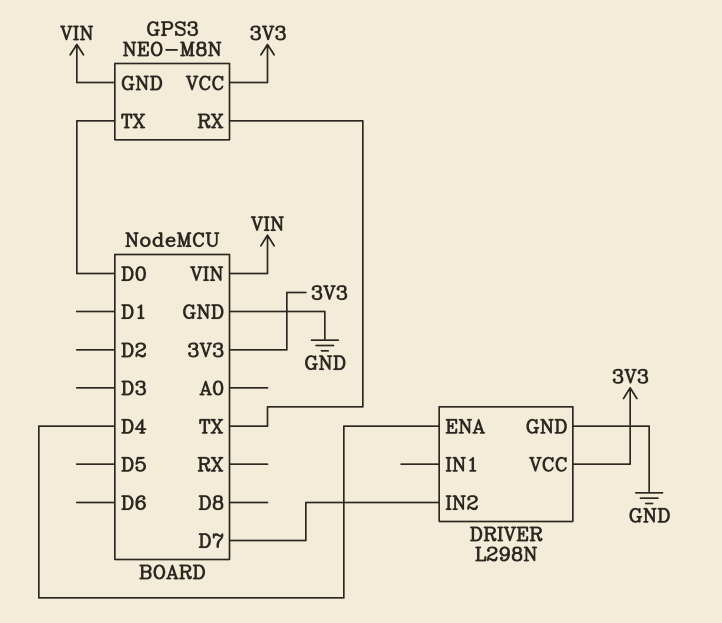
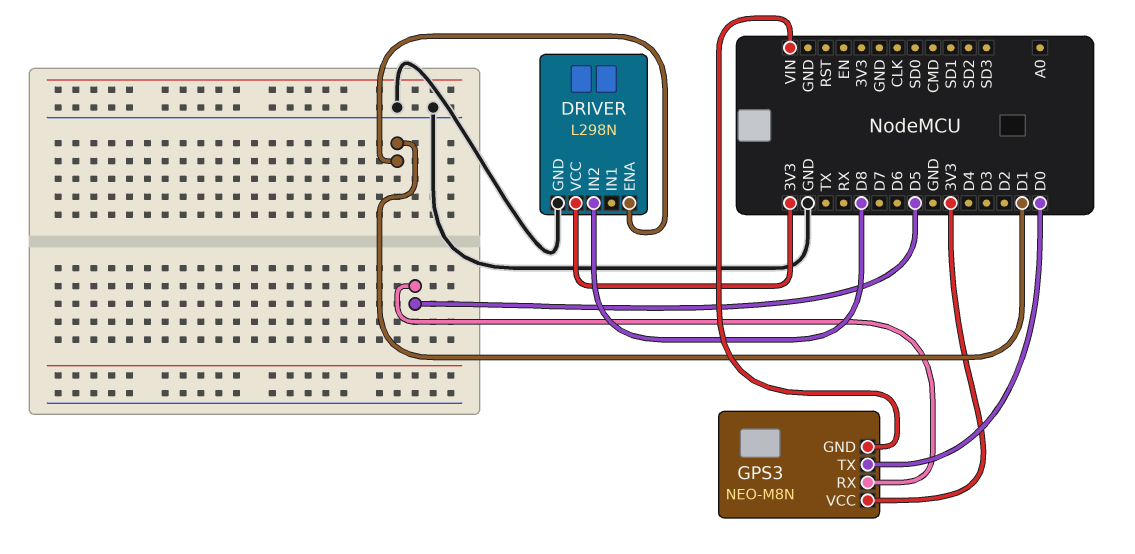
DRIVER pin ENA: D4 -> D1
DRIVER pin IN2: D7 -> D8
GPS3 pin RX: TX -> D5

